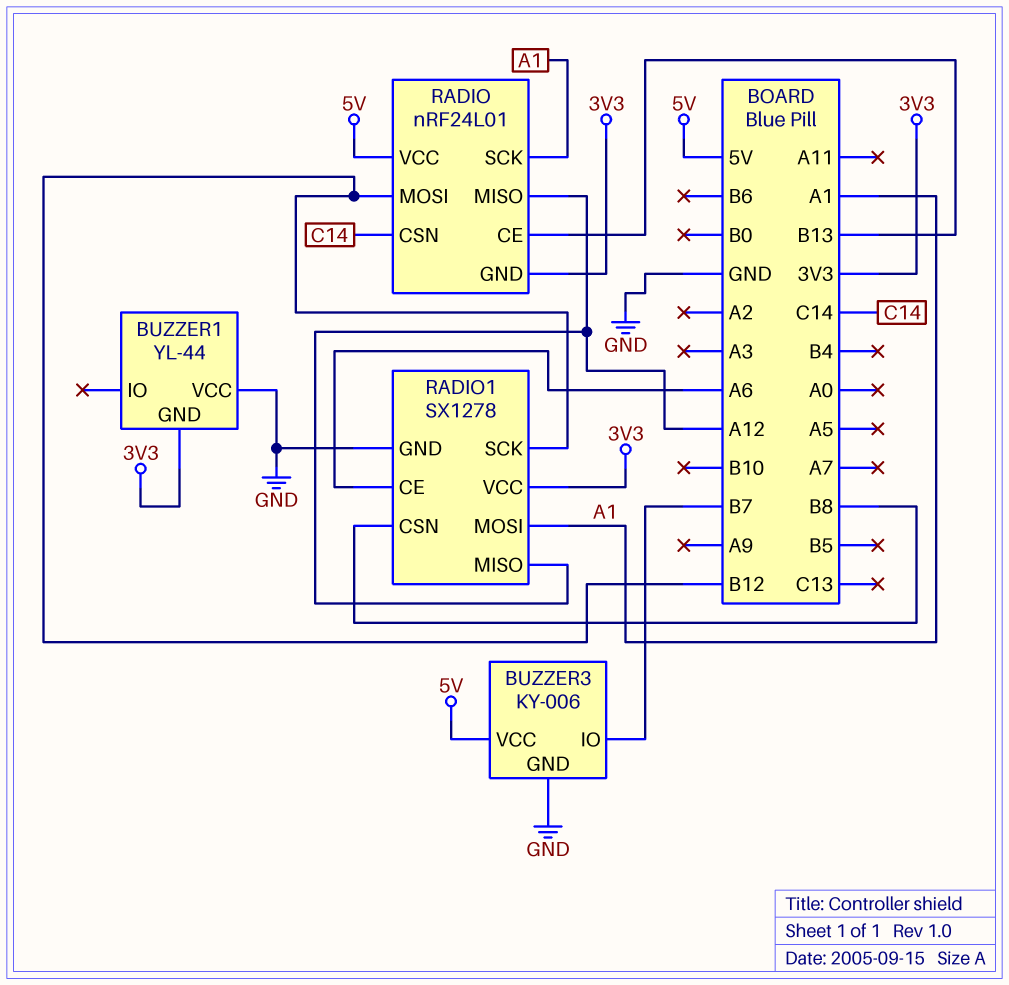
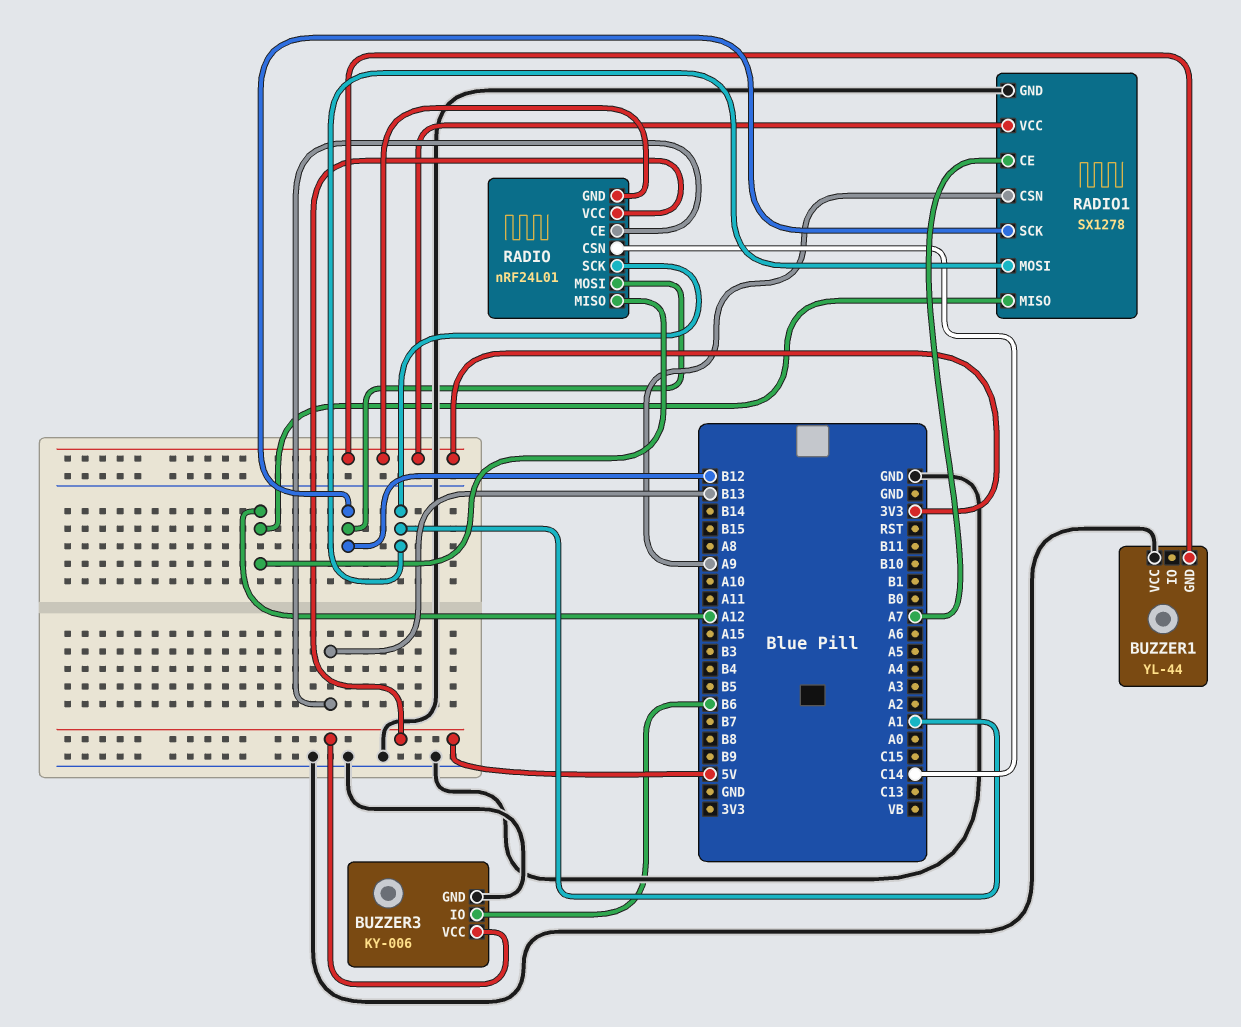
BUZZER3 pin IO: B7 -> B6
RADIO1 pin CE: A6 -> A7
RADIO1 pin CSN: B8 -> A9

